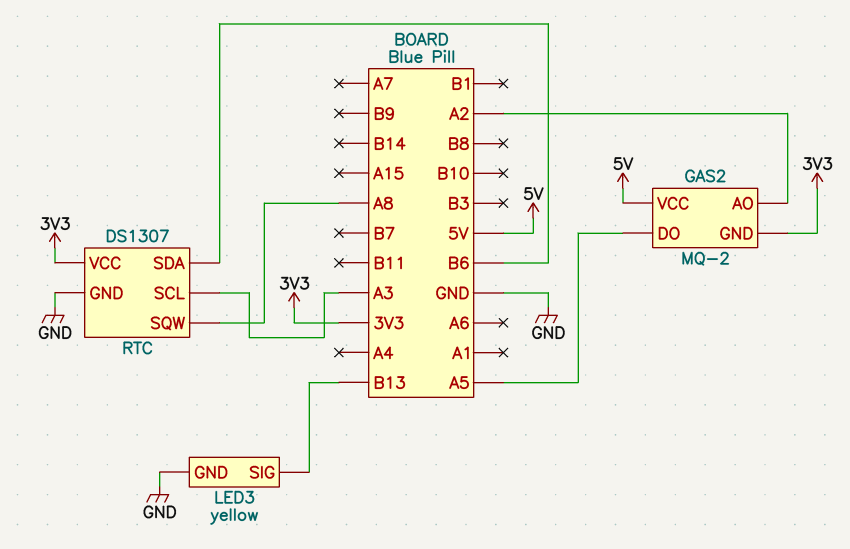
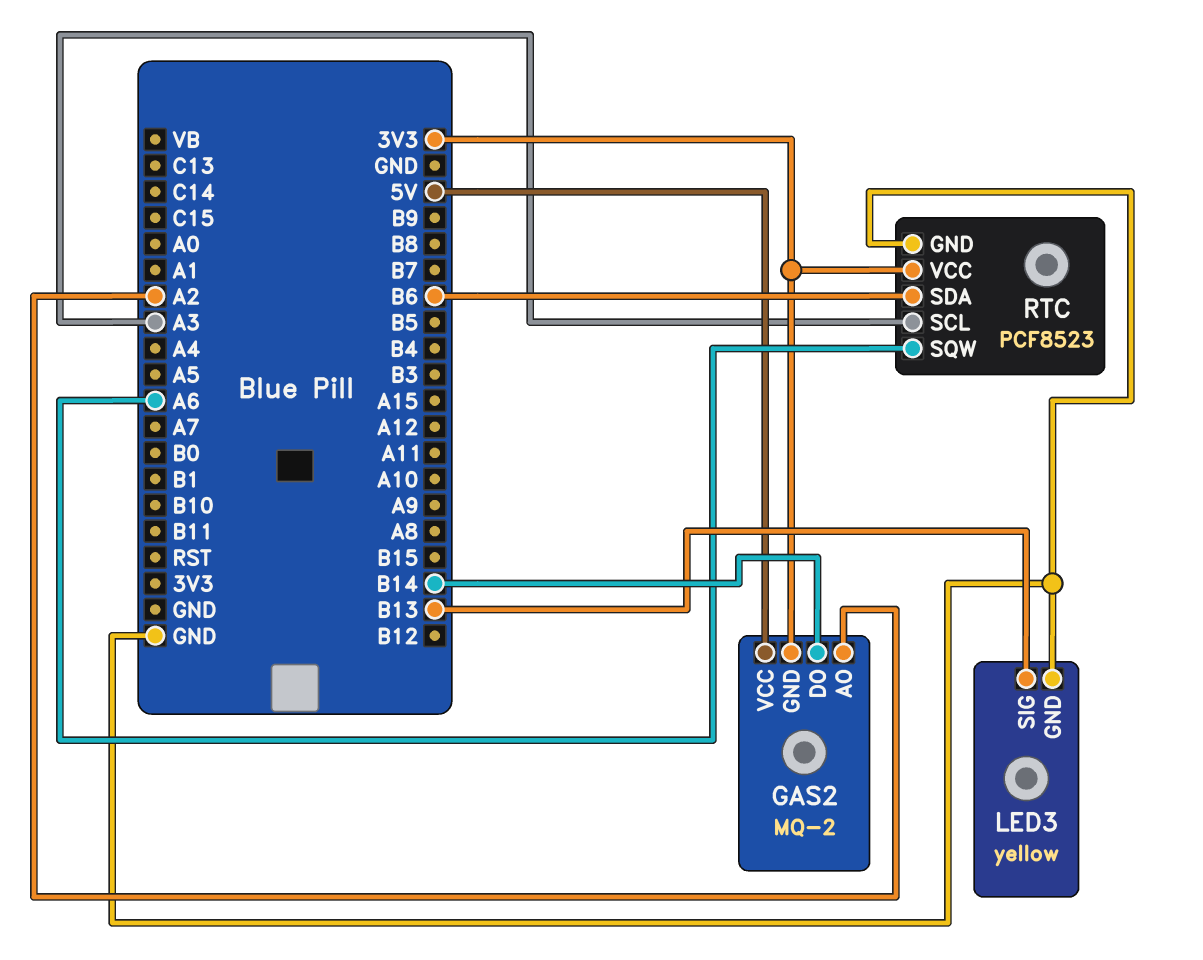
GAS2 pin DO: A5 -> B14
RTC: DS1307 -> PCF8523
RTC pin SQW: A8 -> A6

